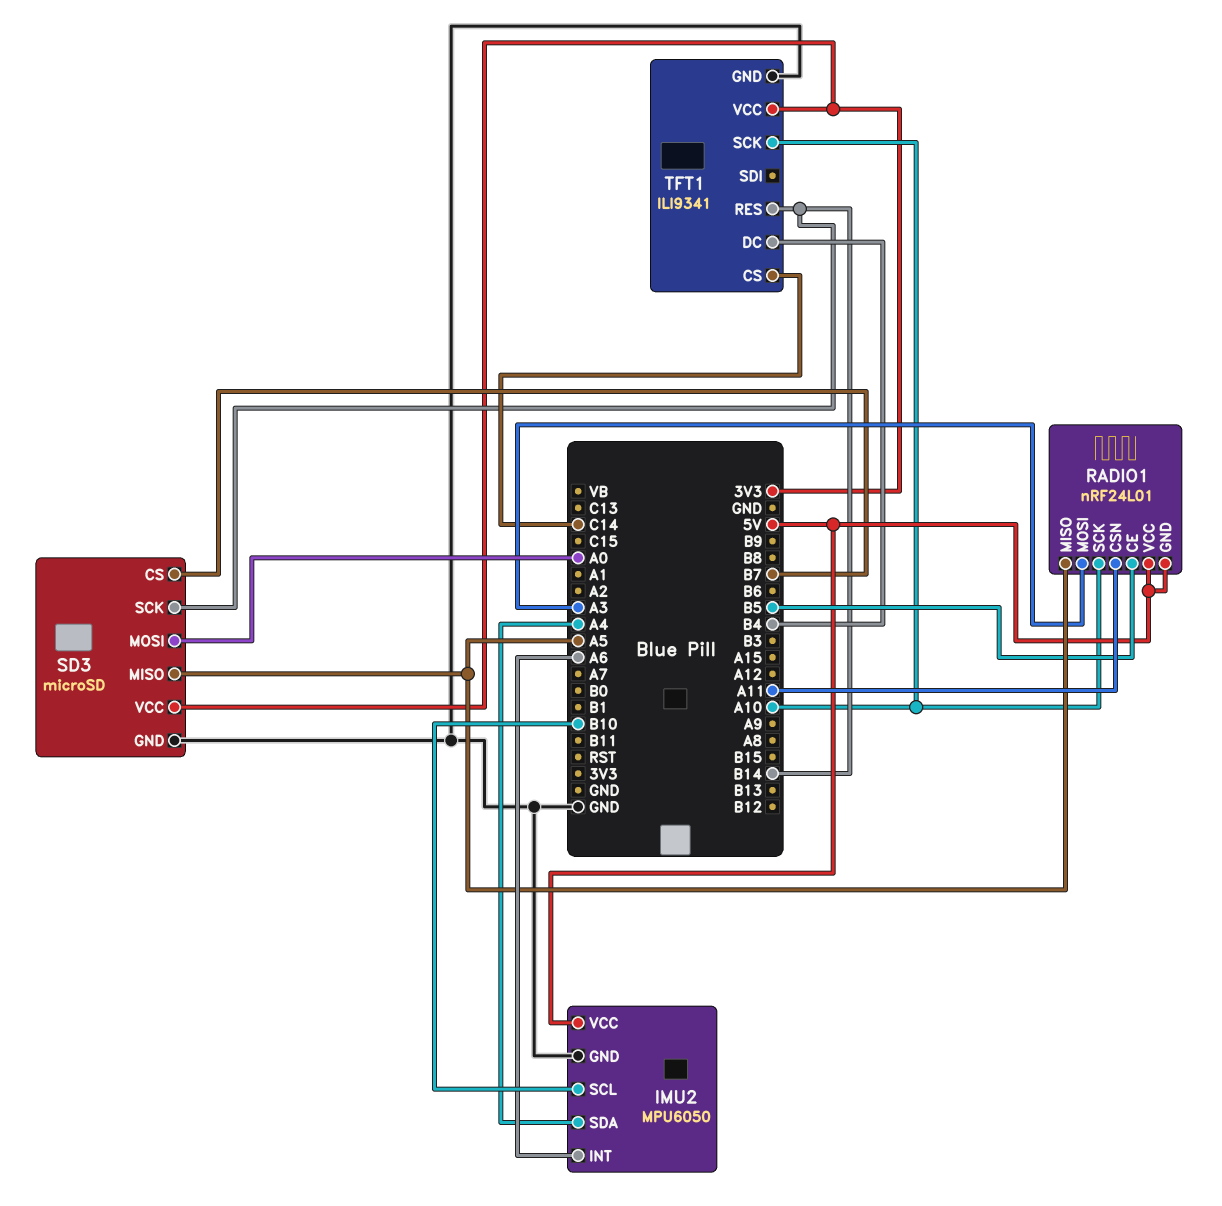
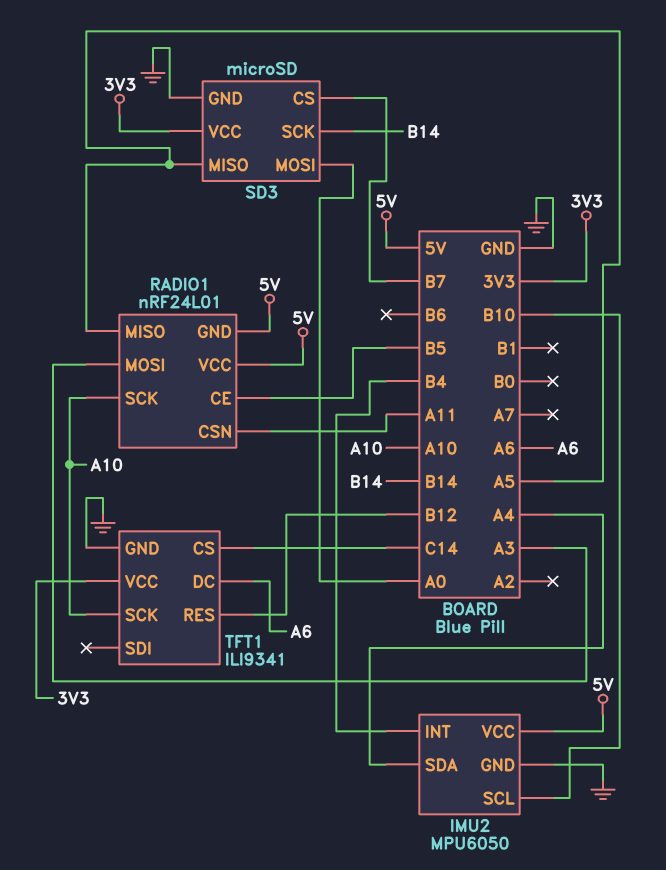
IMU2 pin INT: A6 -> B4
TFT1 pin DC: B4 -> A6
TFT1 pin RES: B14 -> B12

